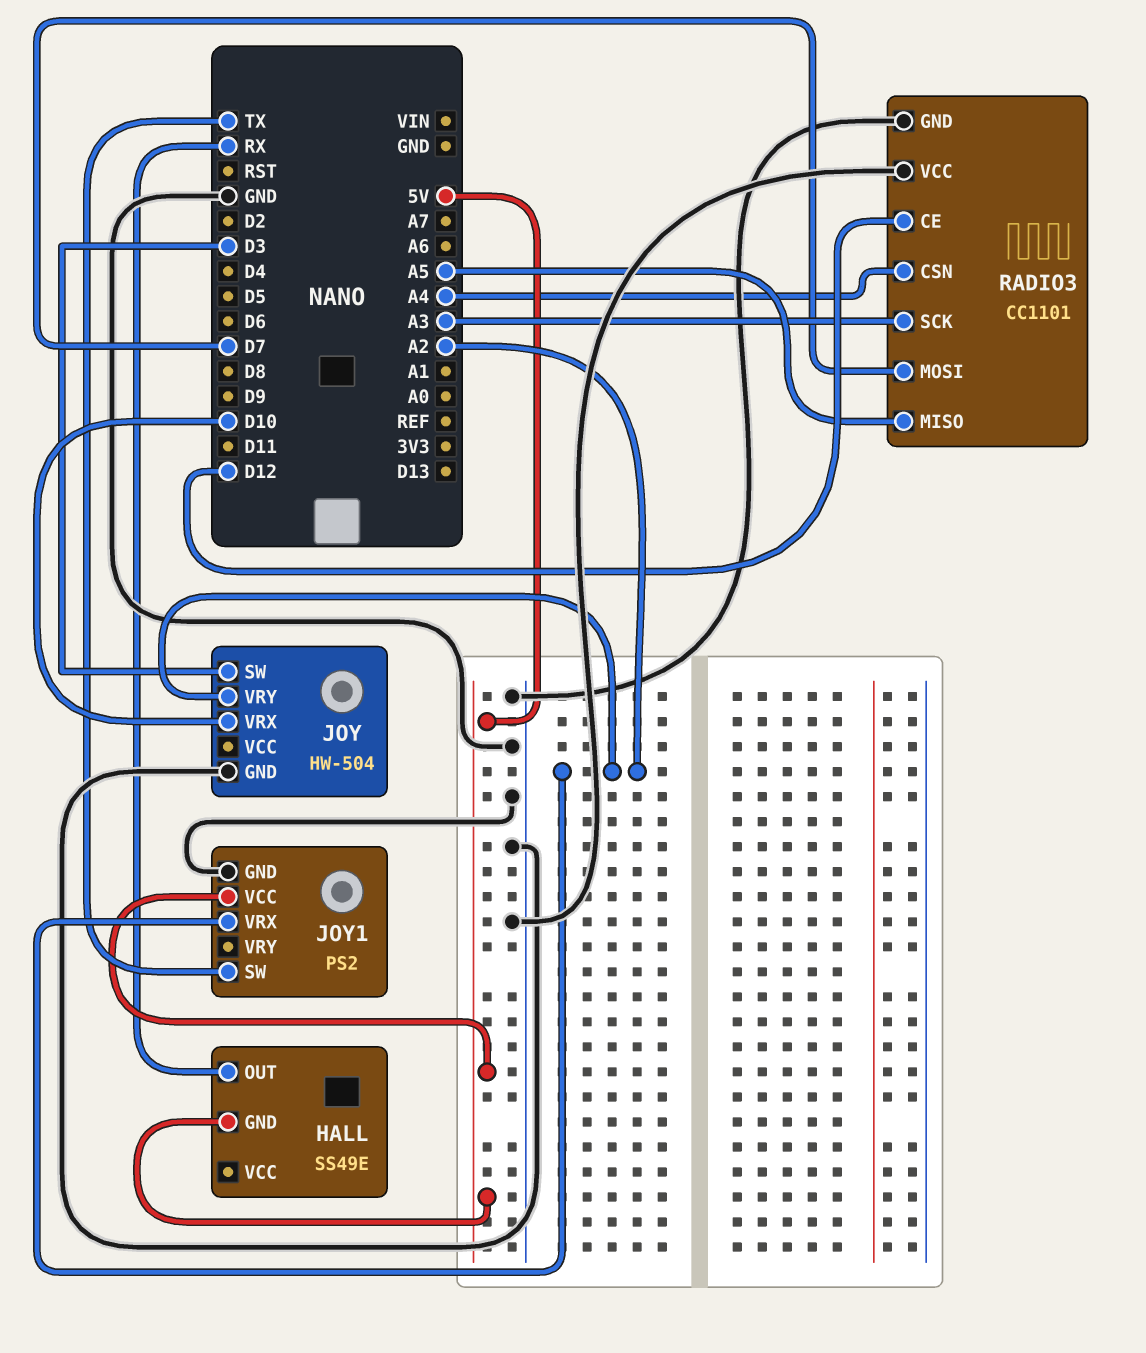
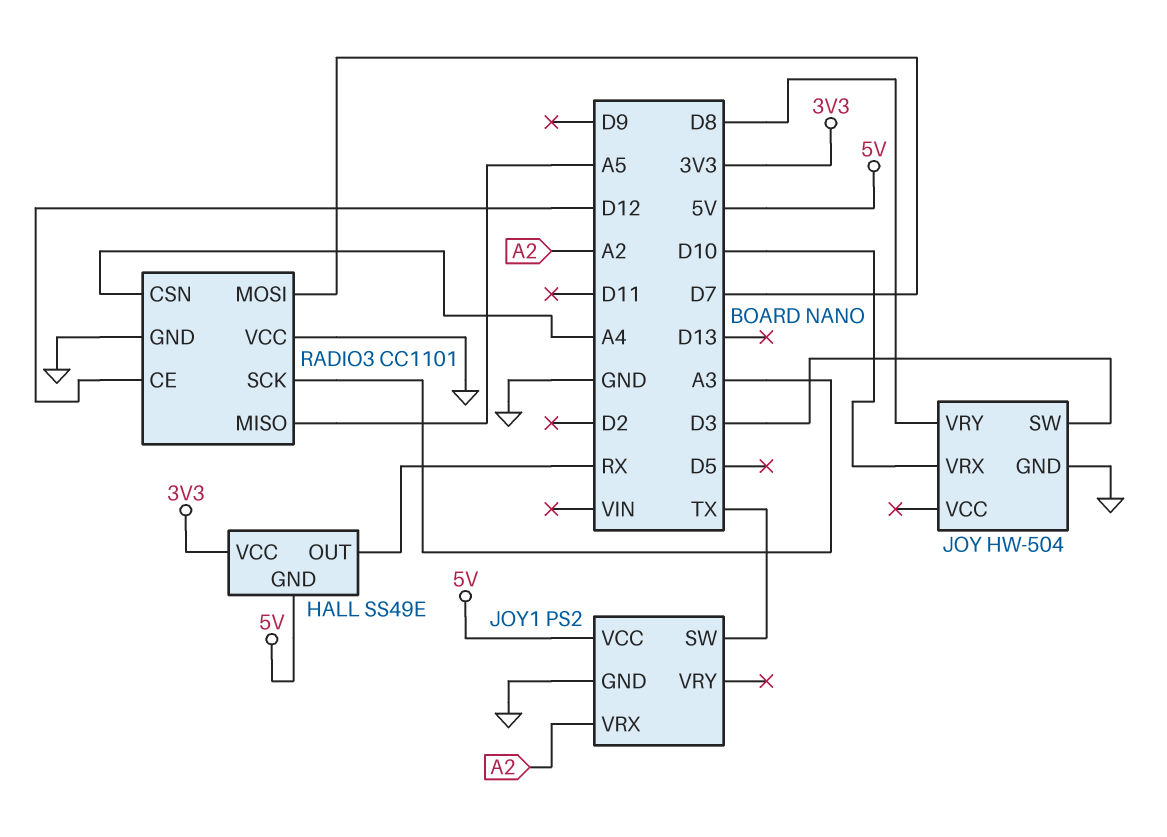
HALL pin VCC: none -> 3V3
JOY pin VRY: A2 -> D8

